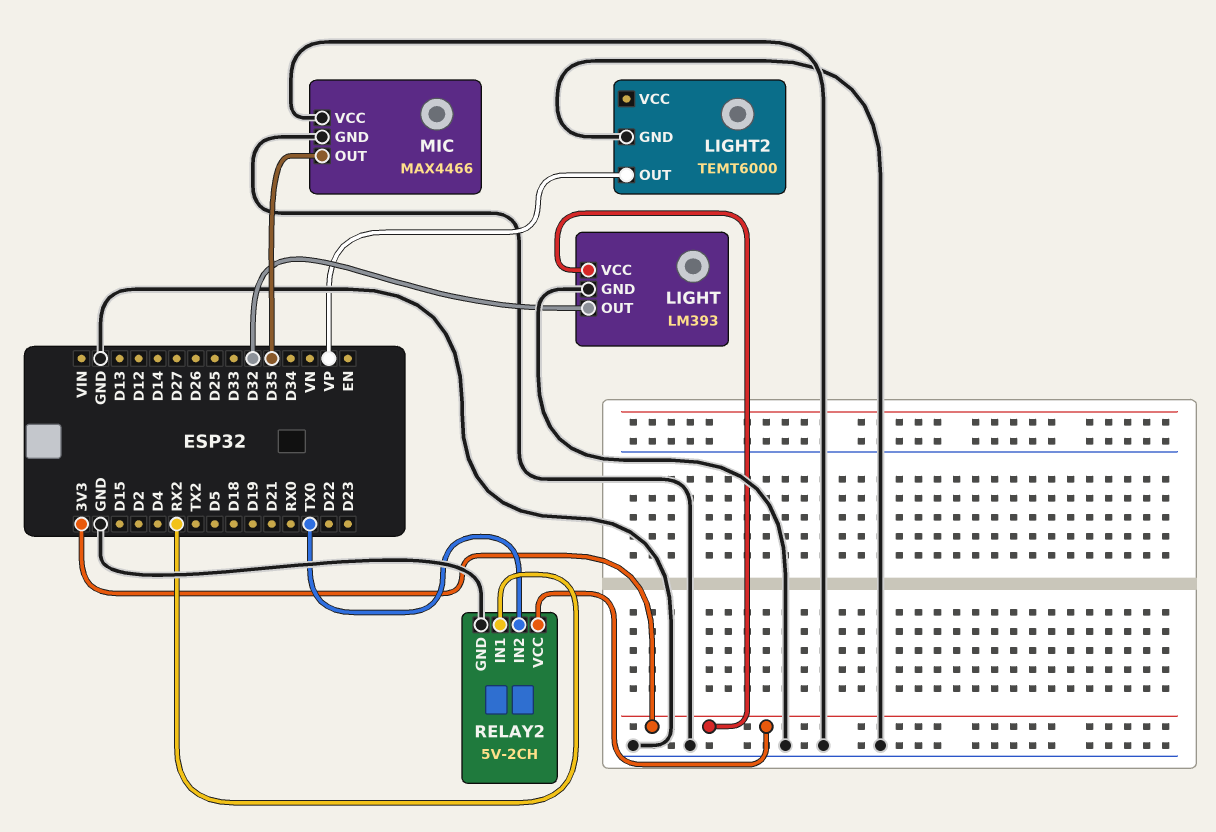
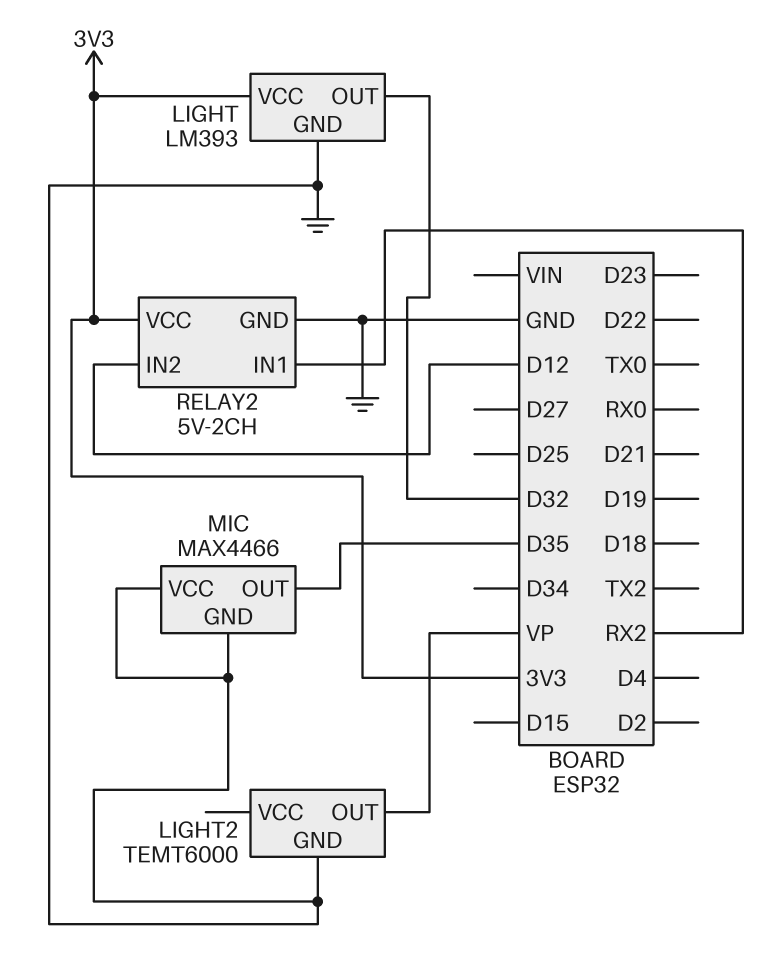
RELAY2 pin IN2: TX0 -> D12

